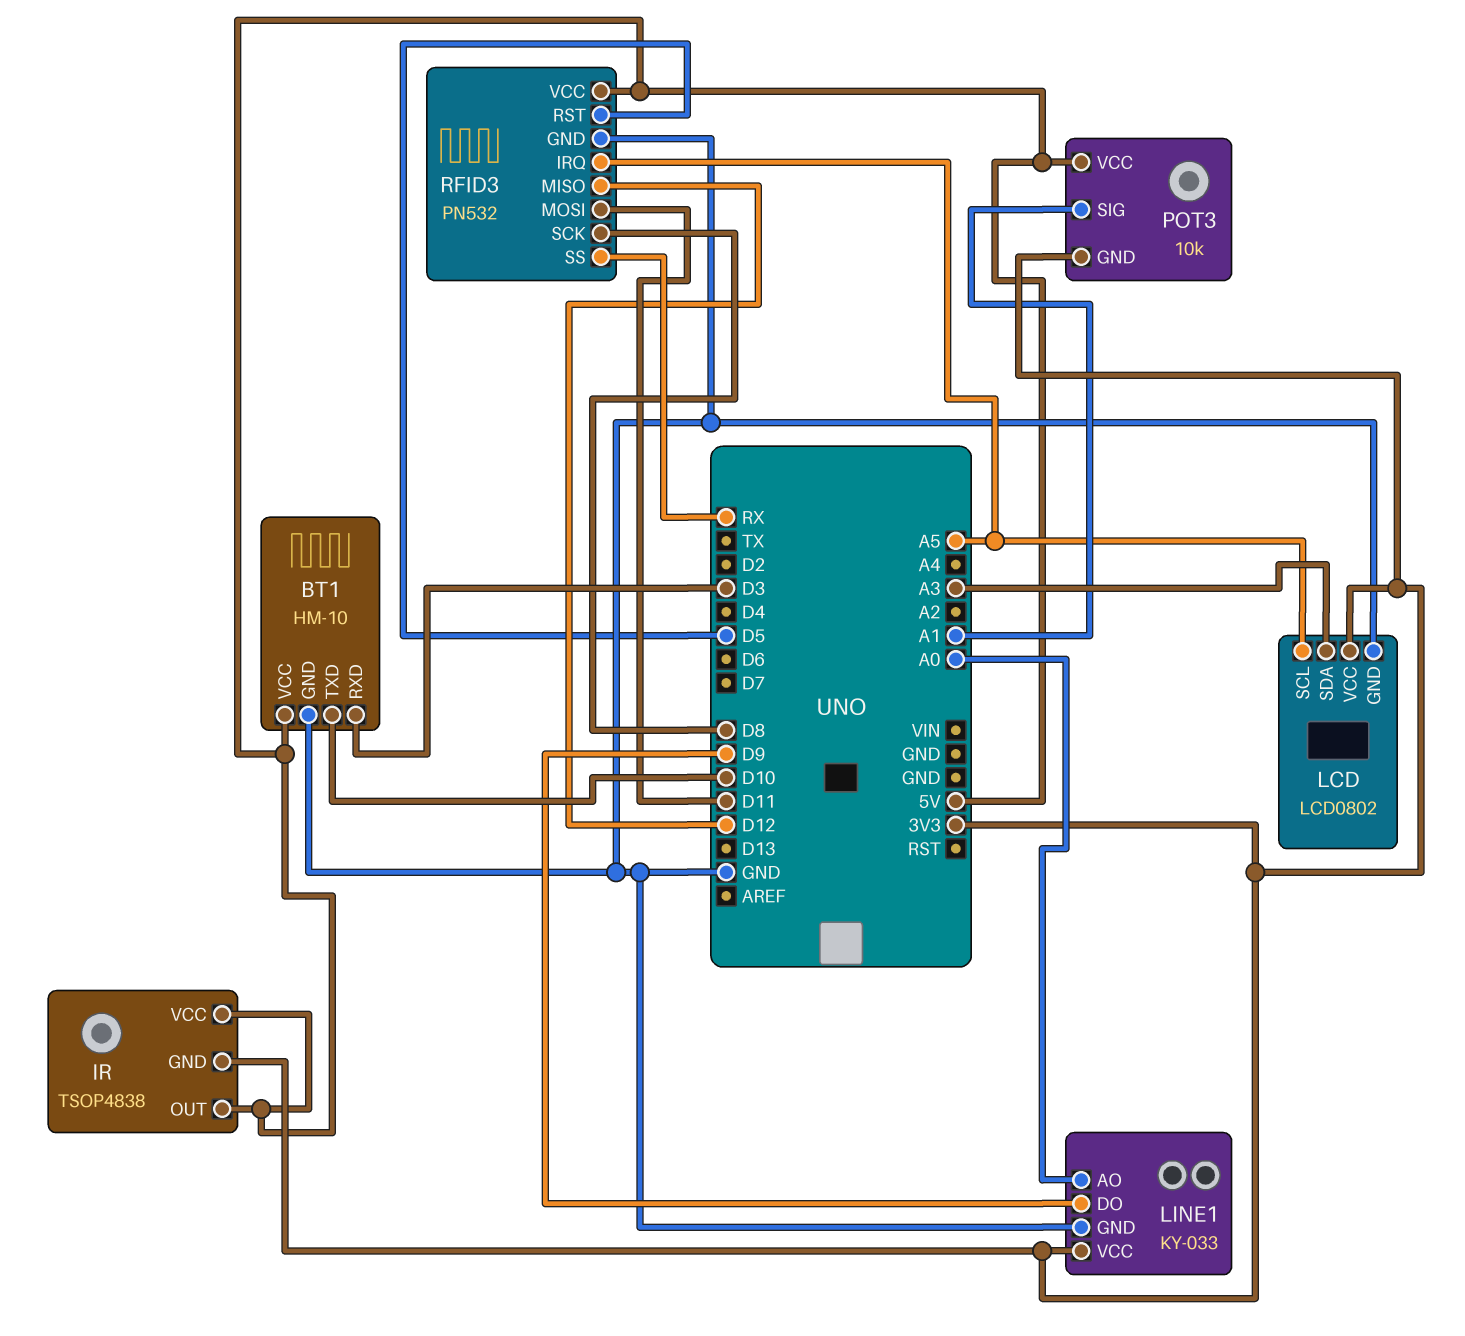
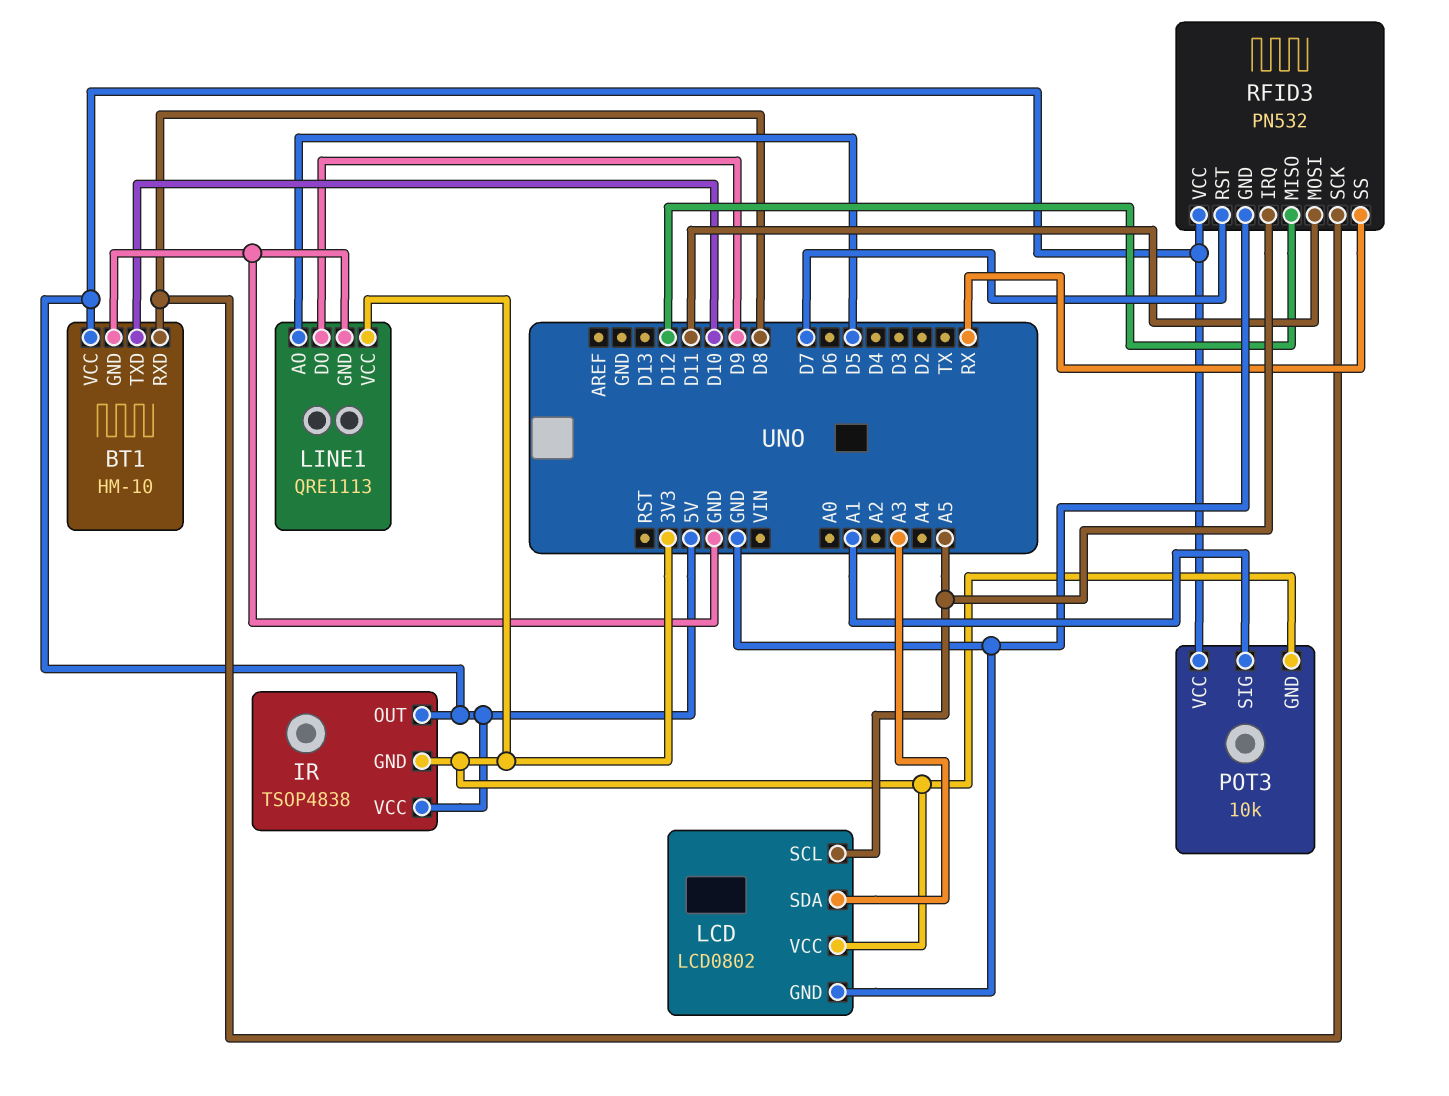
BT1 pin RXD: D3 -> D8
LINE1: KY-033 -> QRE1113
LINE1 pin AO: A0 -> D5
RFID3 pin RST: D5 -> D7

